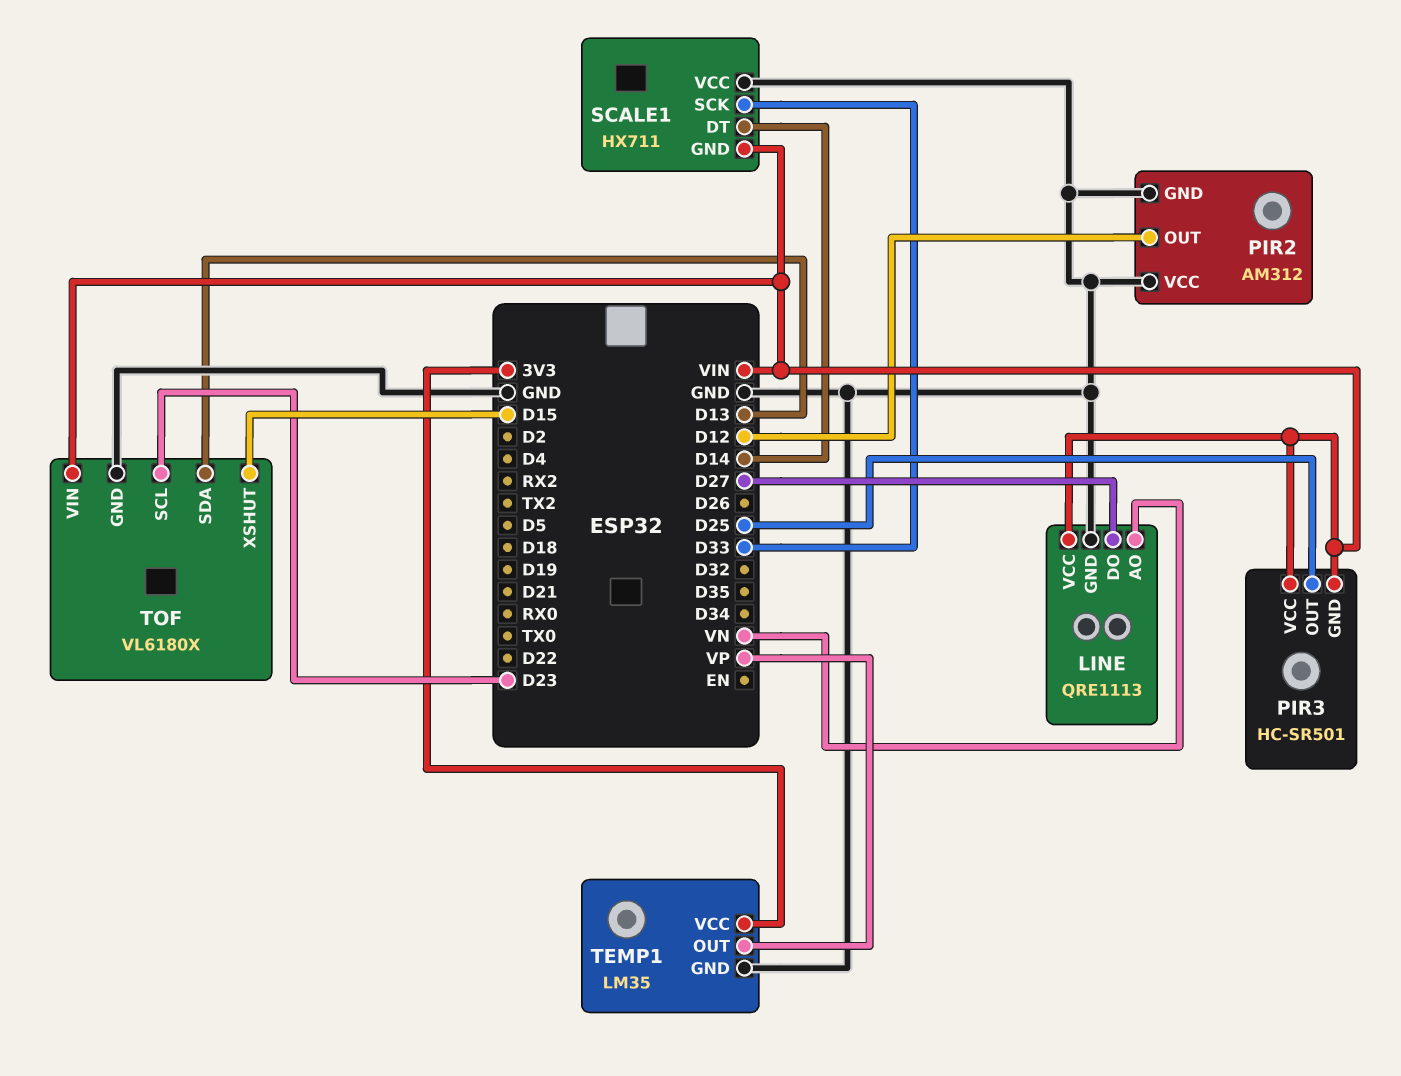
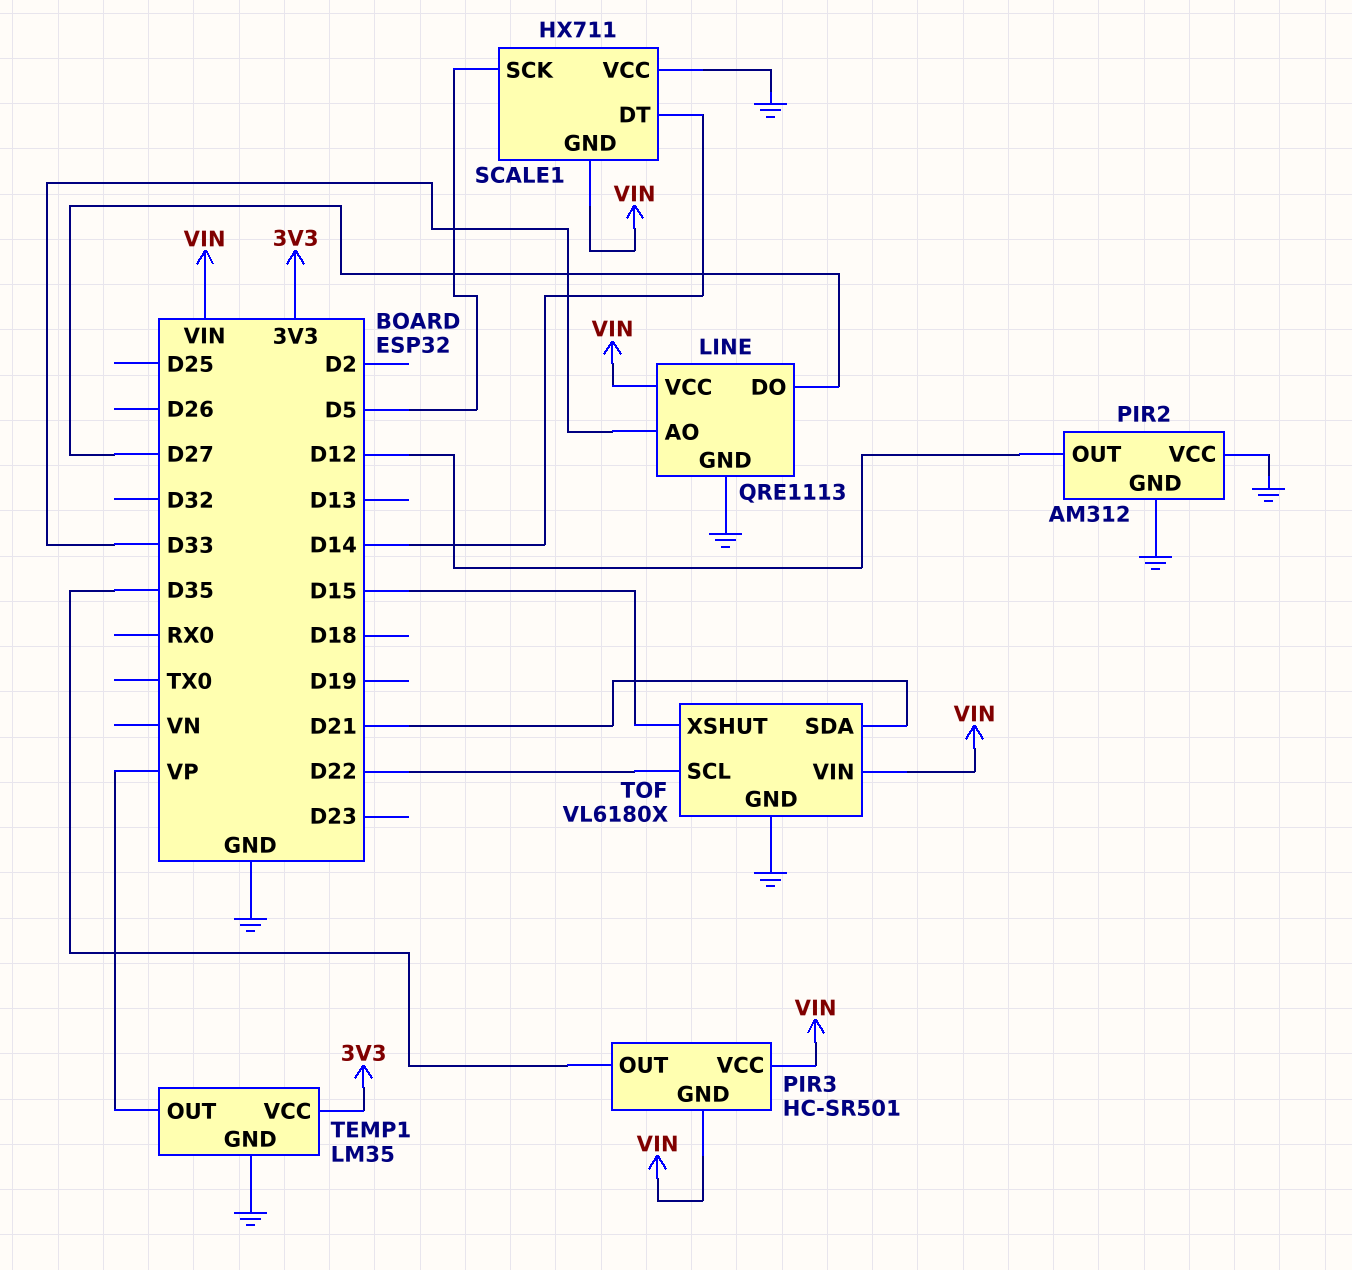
LINE pin AO: VN -> D33
PIR3 pin OUT: D25 -> D35
SCALE1 pin SCK: D33 -> D5
TOF pin SCL: D23 -> D22
TOF pin SDA: D13 -> D21

